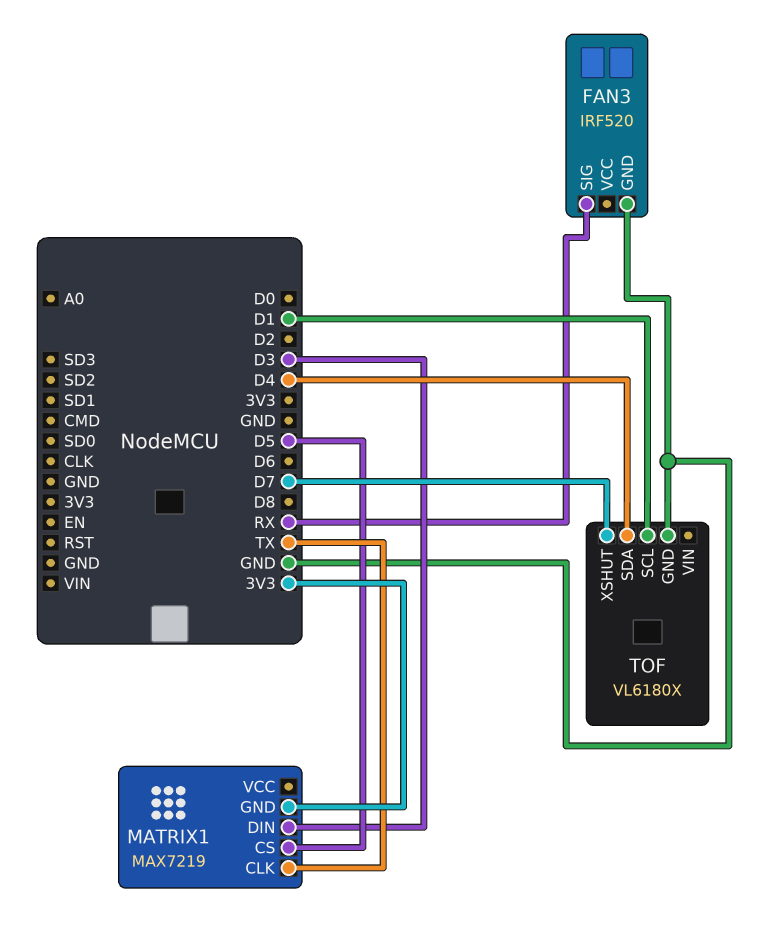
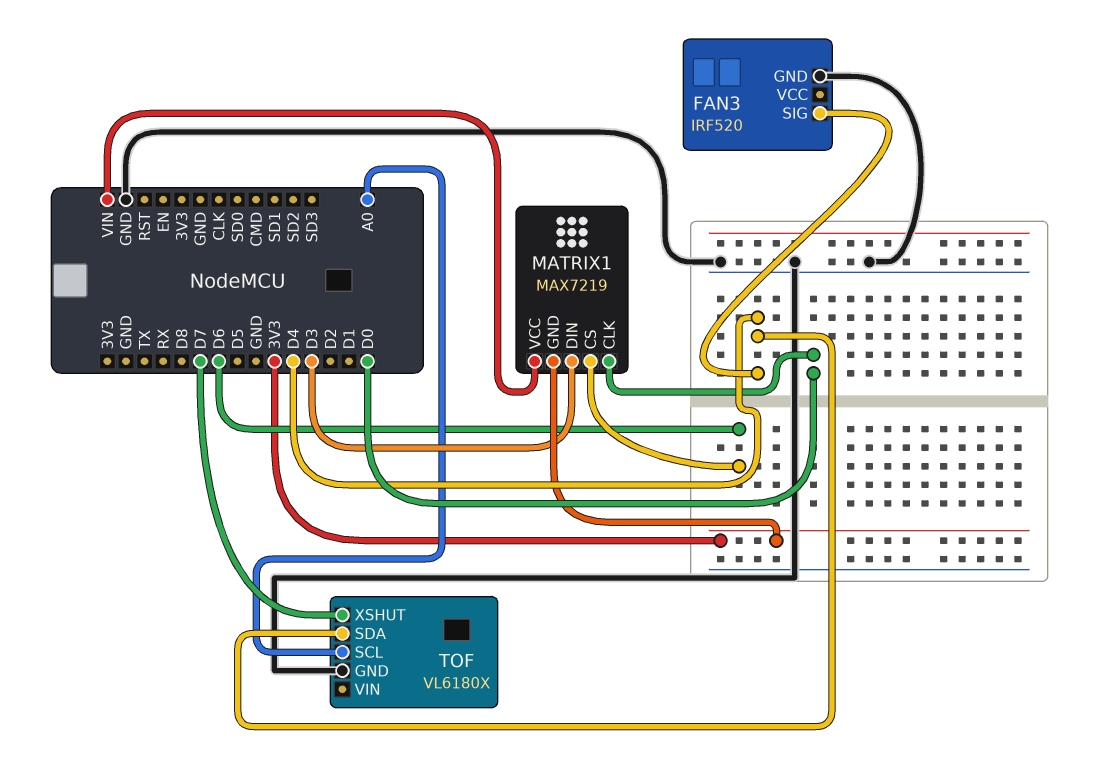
FAN3 pin SIG: RX -> D4
MATRIX1 pin CLK: TX -> D0
MATRIX1 pin CS: D5 -> D6
MATRIX1 pin VCC: none -> VIN
TOF pin SCL: D1 -> A0

